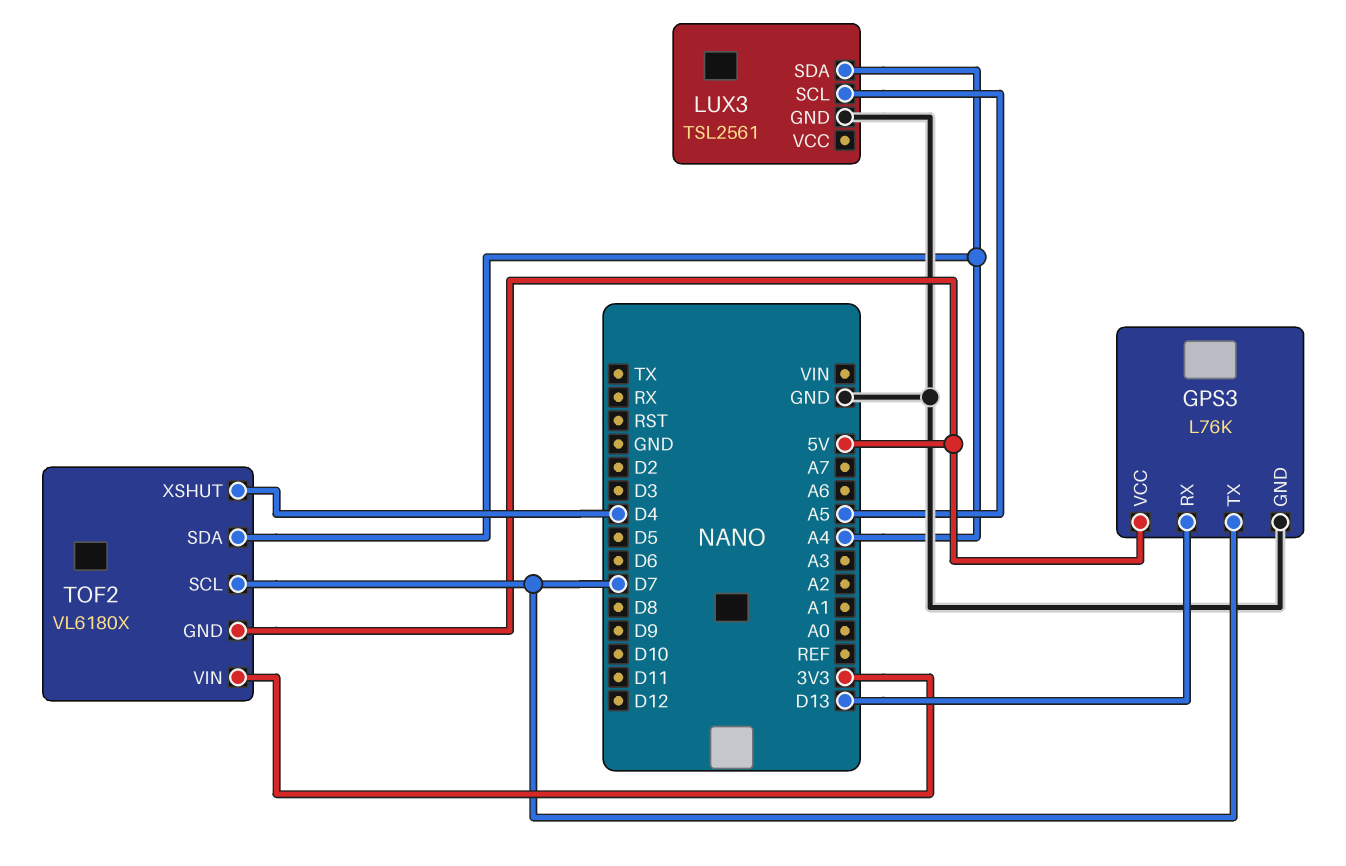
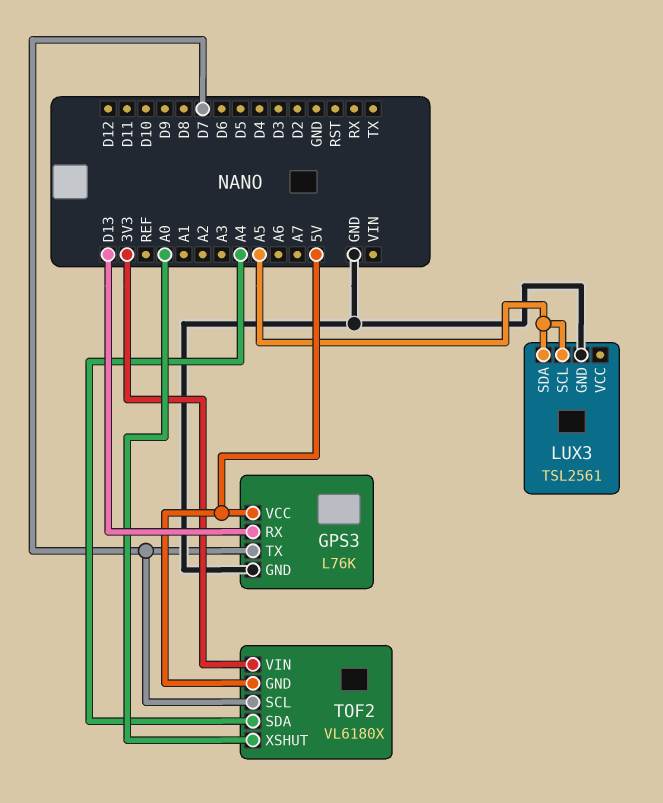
LUX3 pin SDA: A4 -> A5
TOF2 pin XSHUT: D4 -> A0

